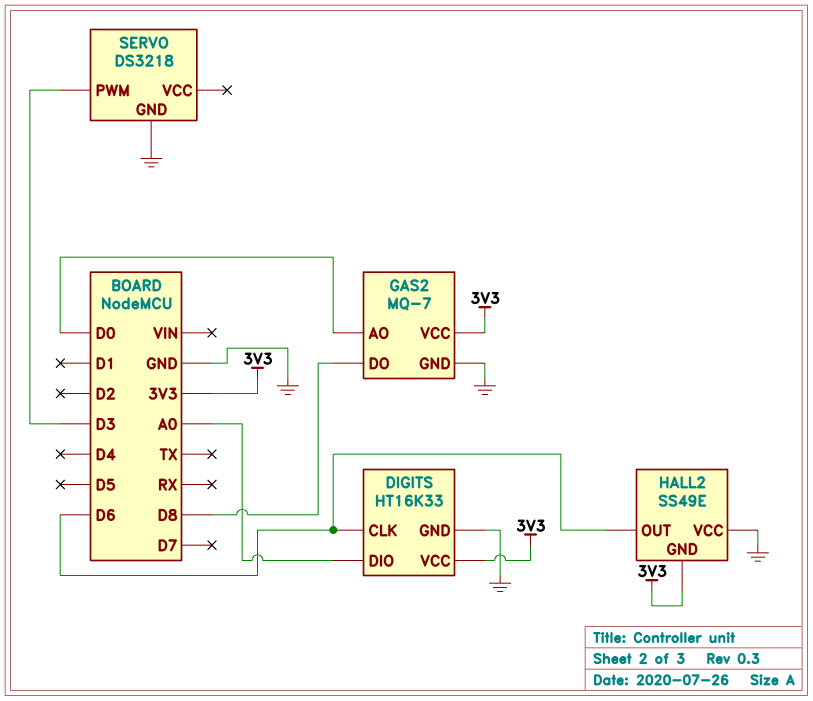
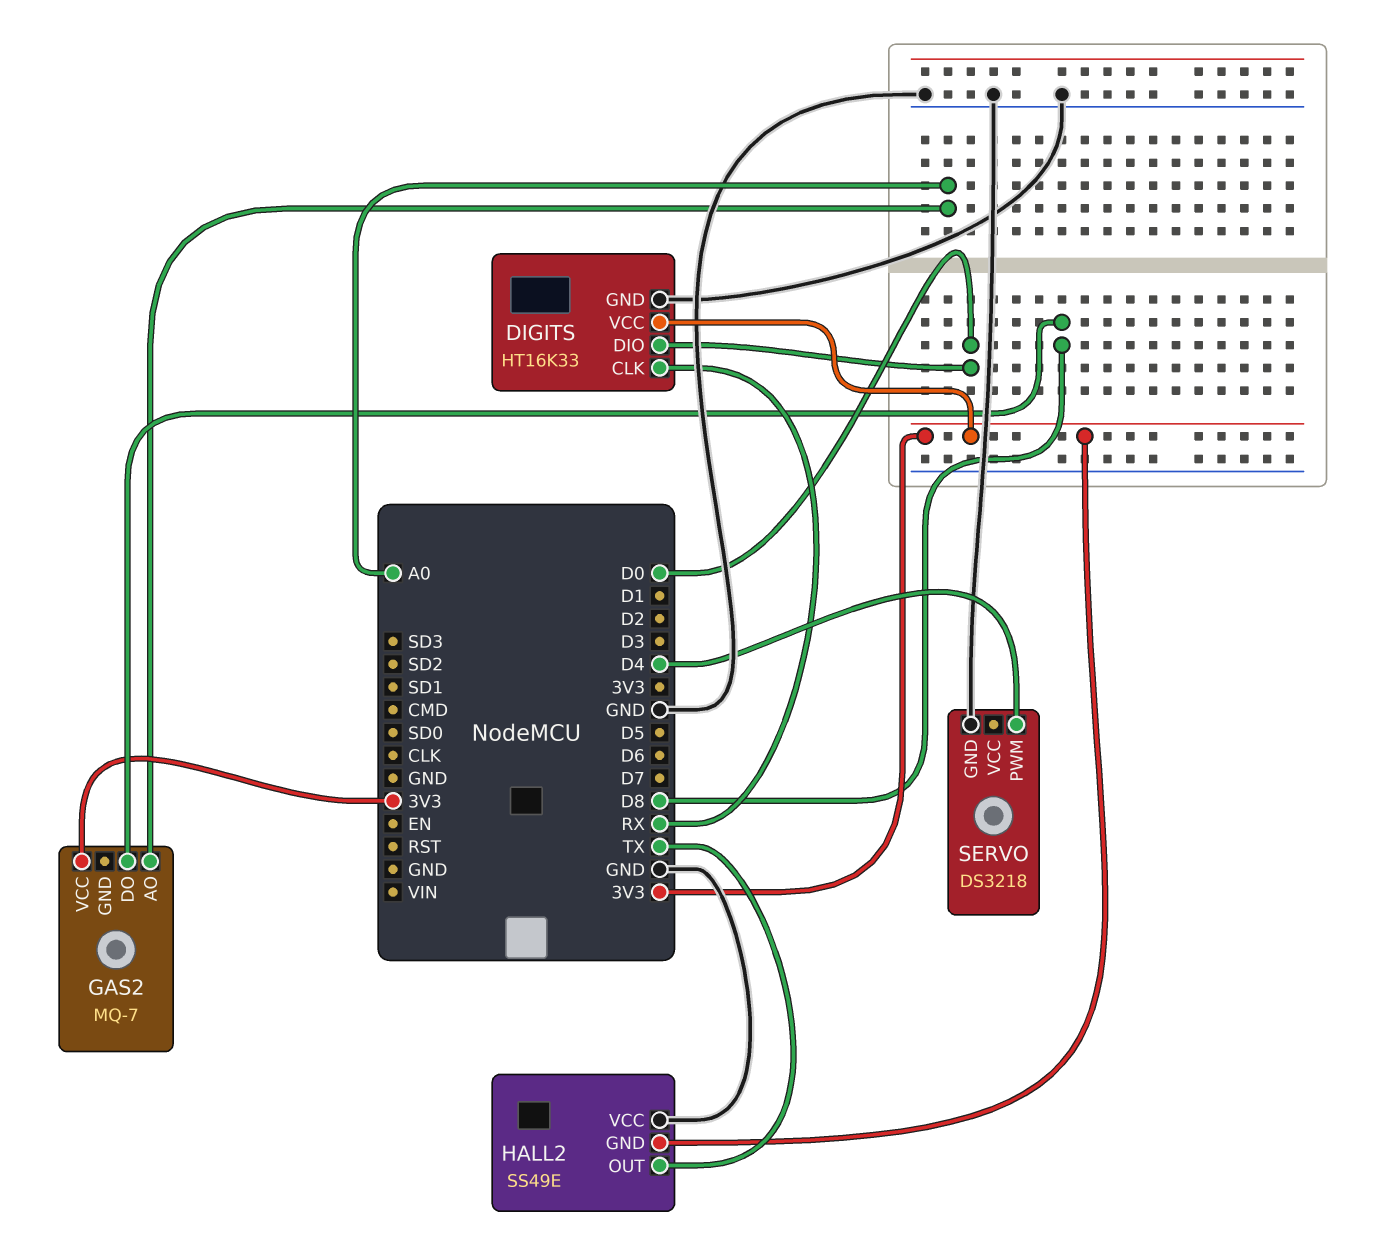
DIGITS pin CLK: D6 -> RX
DIGITS pin DIO: A0 -> D0
GAS2 pin AO: D0 -> A0
GAS2 pin GND: GND -> none
HALL2 pin OUT: D6 -> TX
SERVO pin PWM: D3 -> D4

